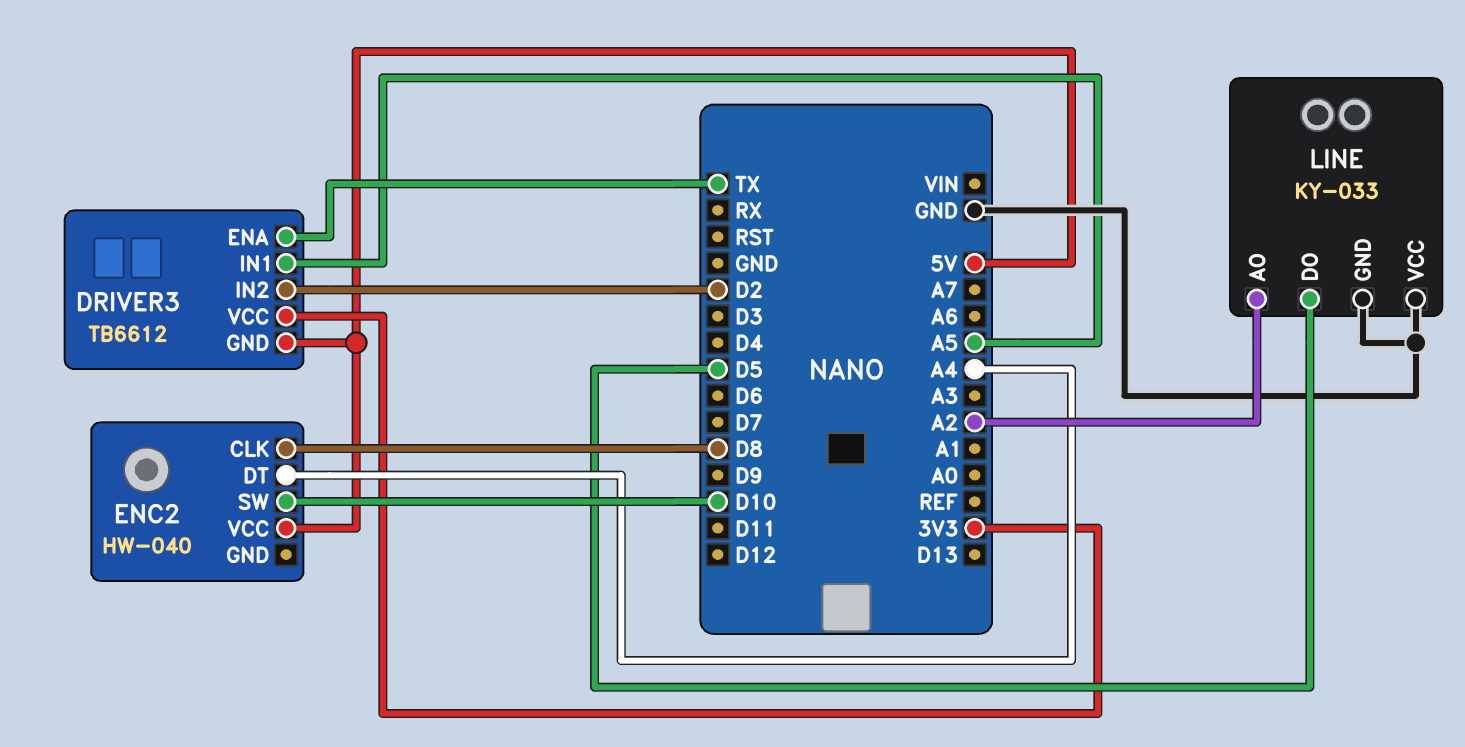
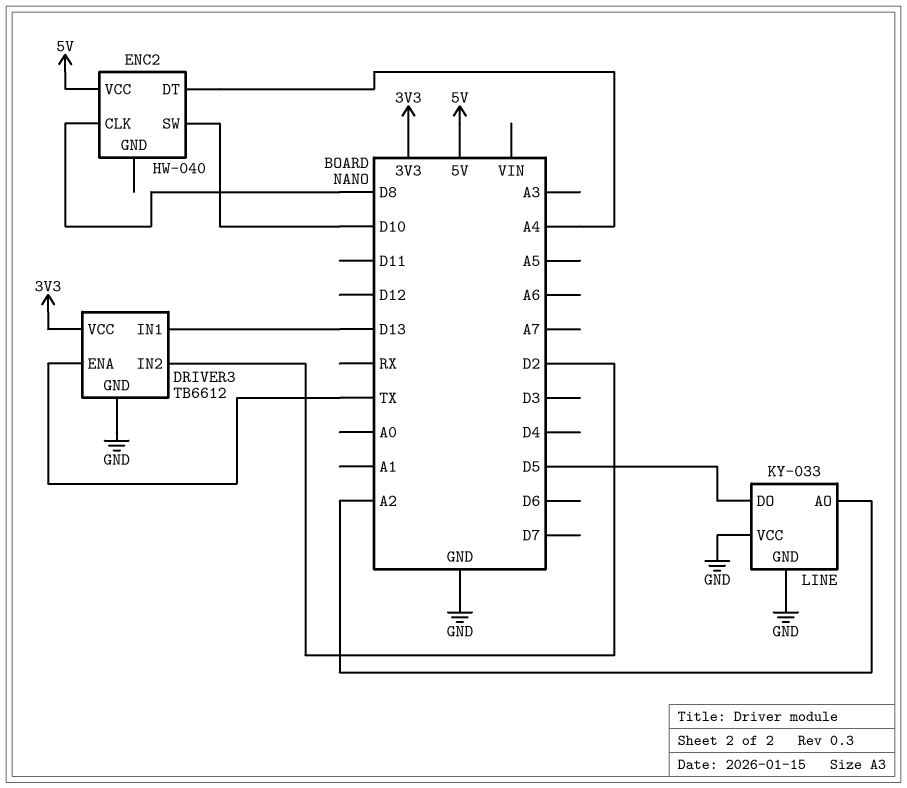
DRIVER3 pin GND: 5V -> GND
DRIVER3 pin IN1: A5 -> D13

